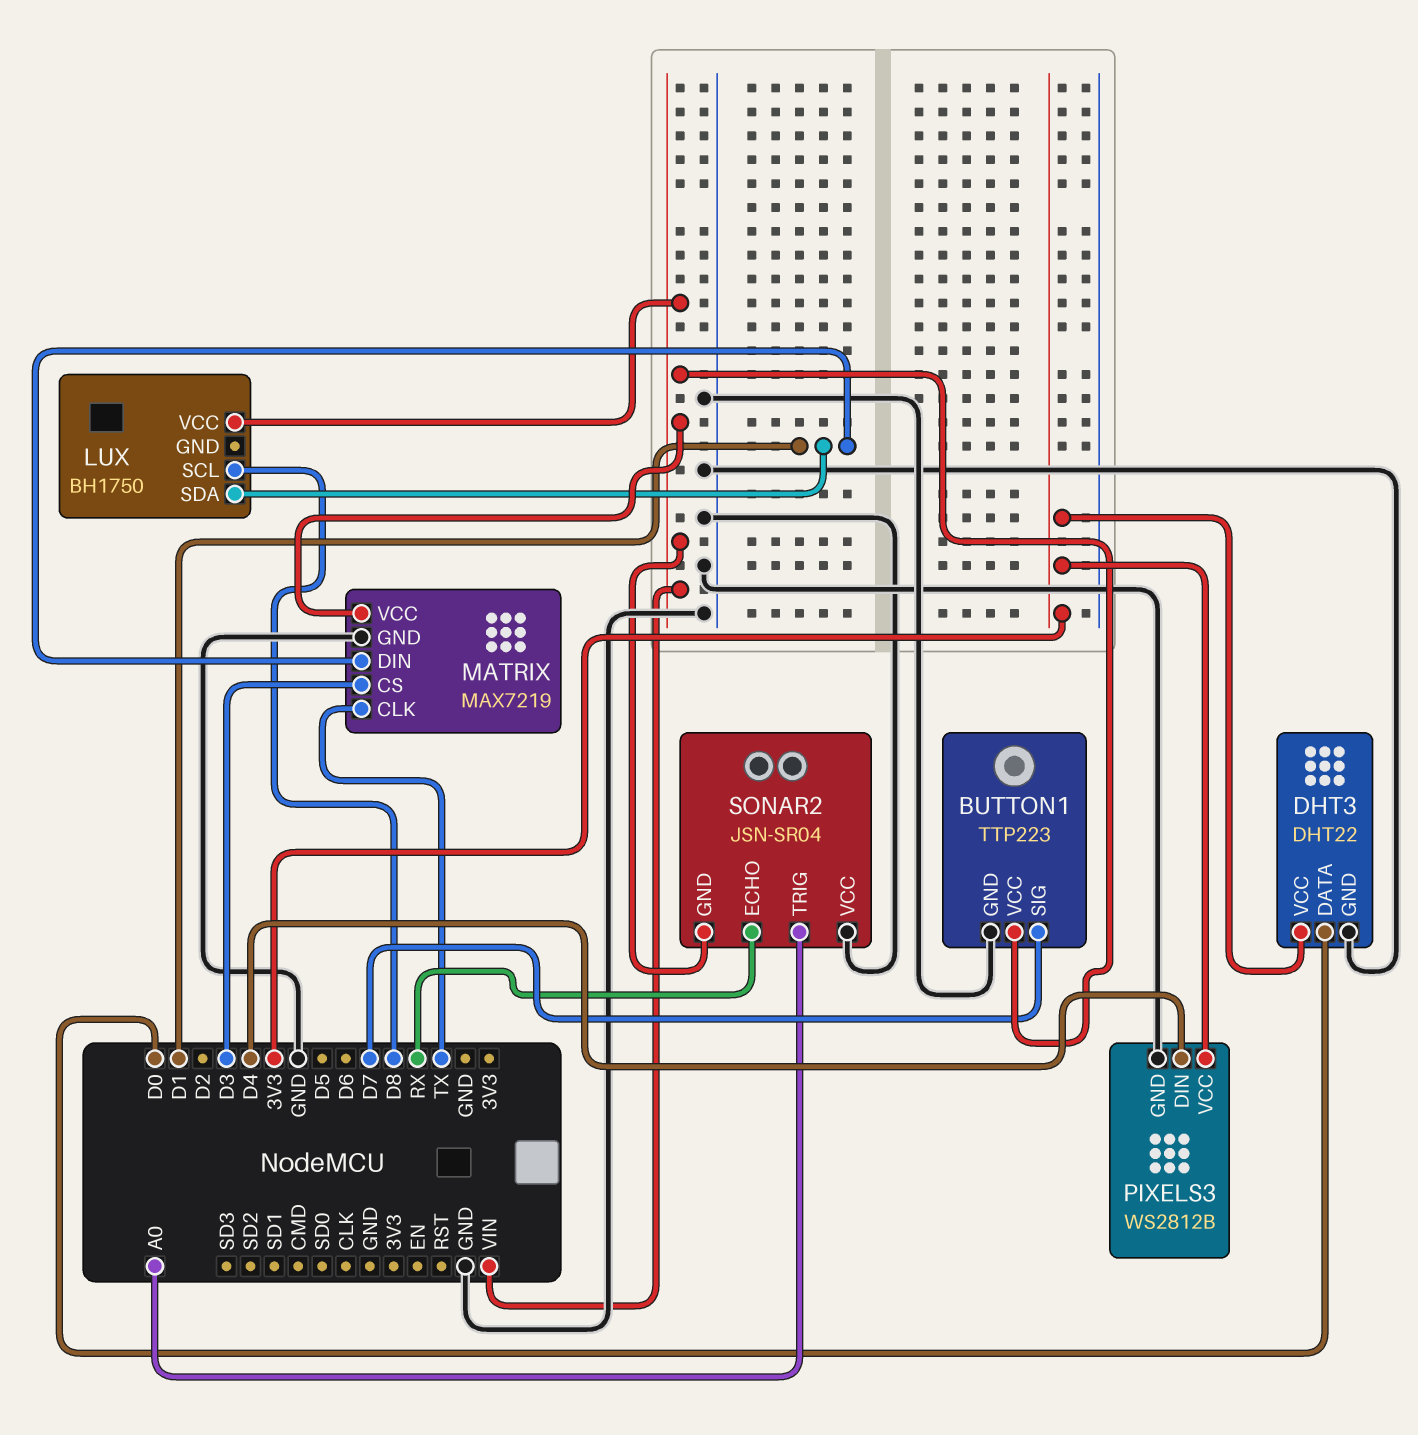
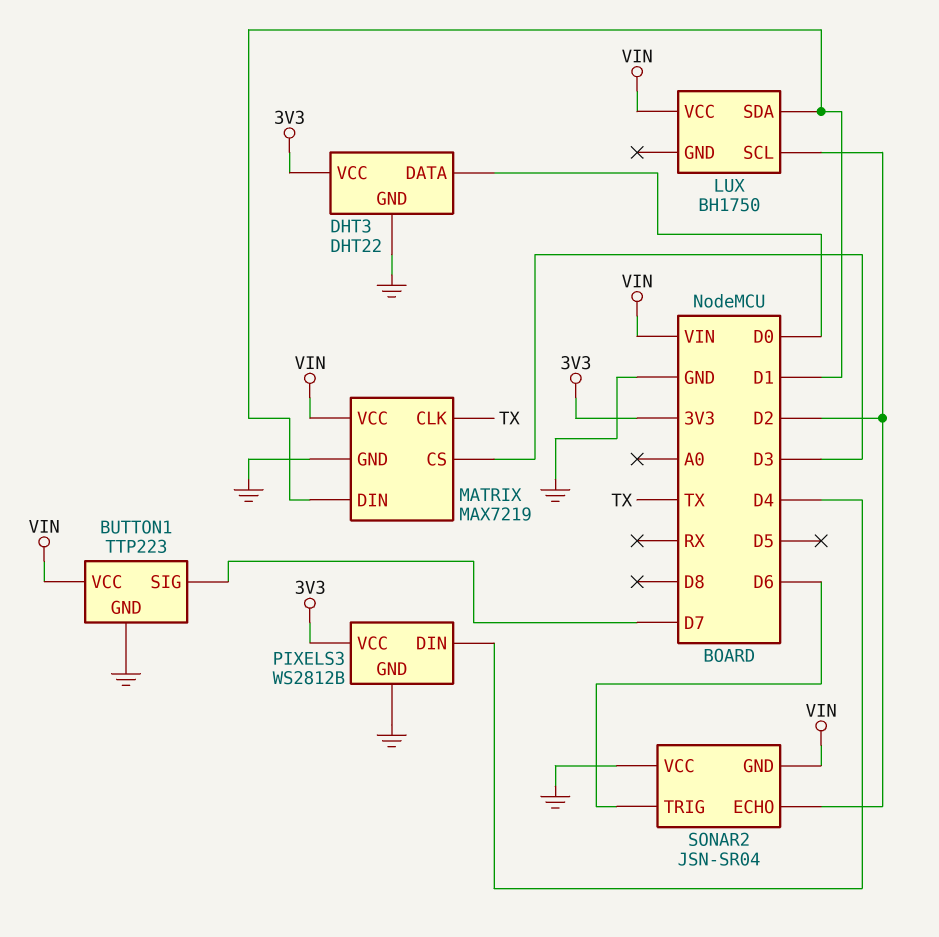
LUX pin SCL: D8 -> D2
SONAR2 pin ECHO: RX -> D2
SONAR2 pin TRIG: A0 -> D6

